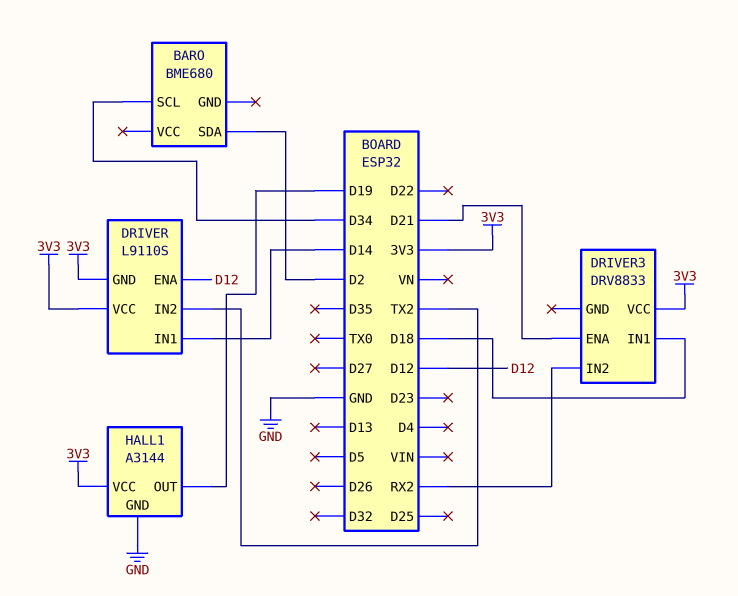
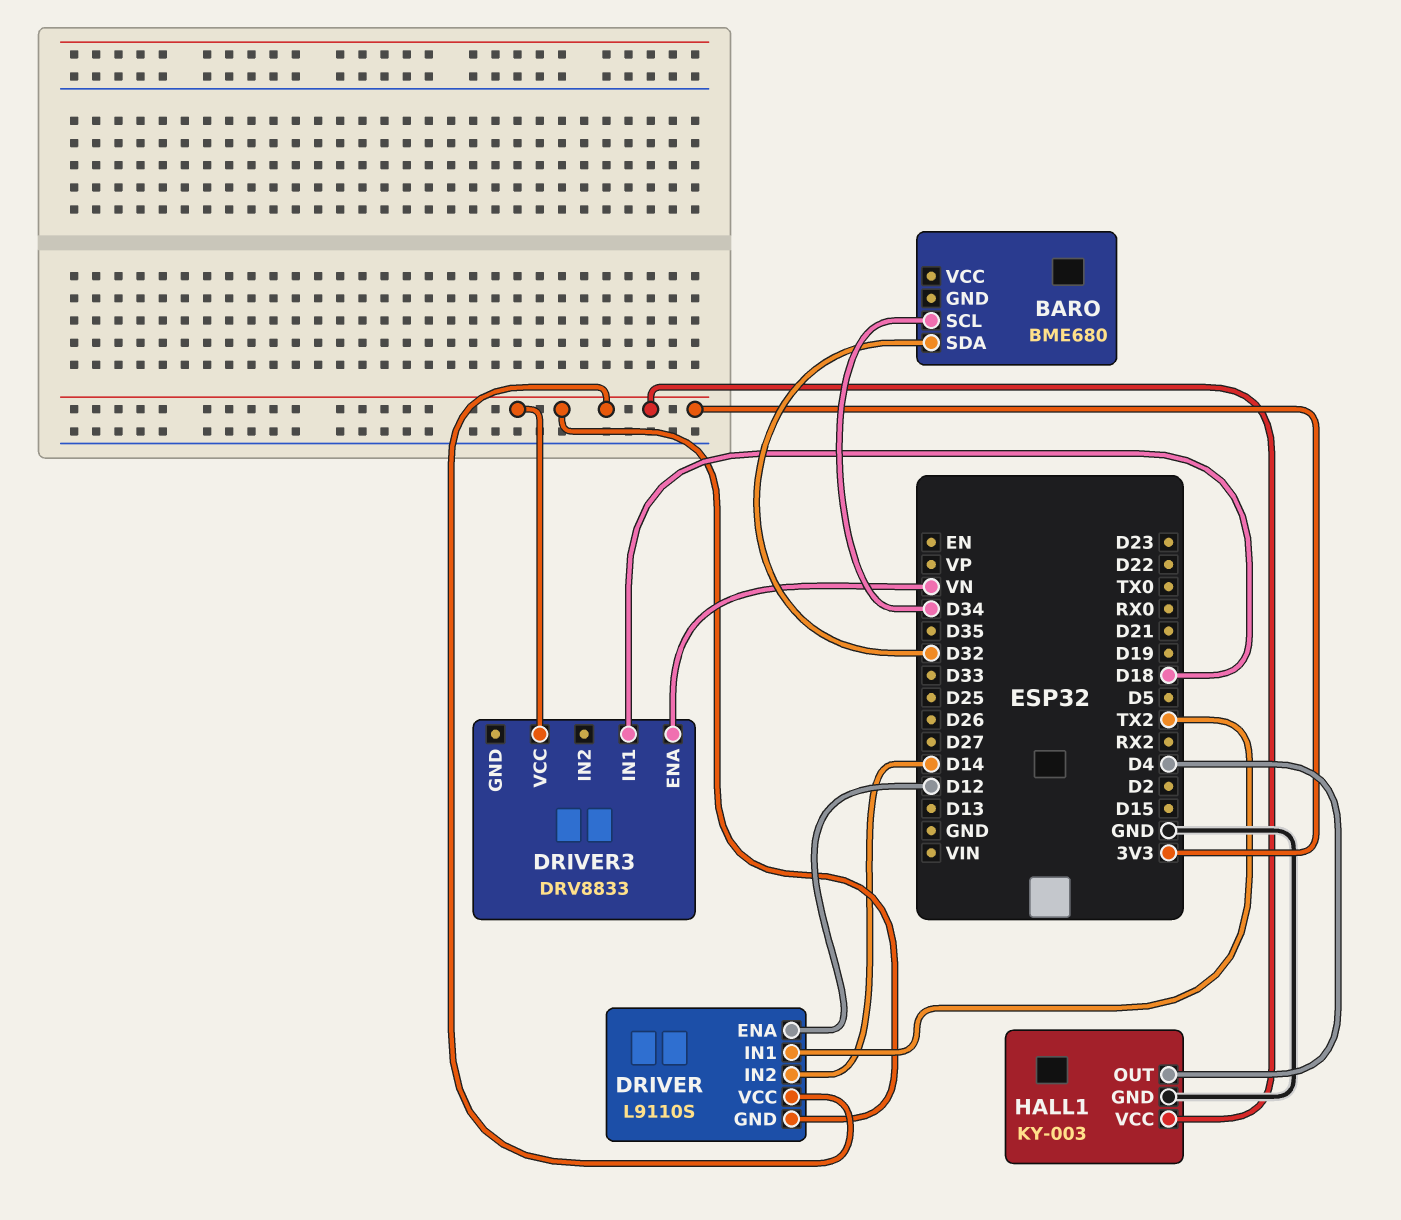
BARO pin SDA: D2 -> D32
DRIVER pin IN1: D14 -> TX2
DRIVER pin IN2: TX2 -> D14
DRIVER3 pin ENA: D21 -> VN
DRIVER3 pin IN2: RX2 -> none
HALL1: A3144 -> KY-003
HALL1 pin OUT: D19 -> D4

